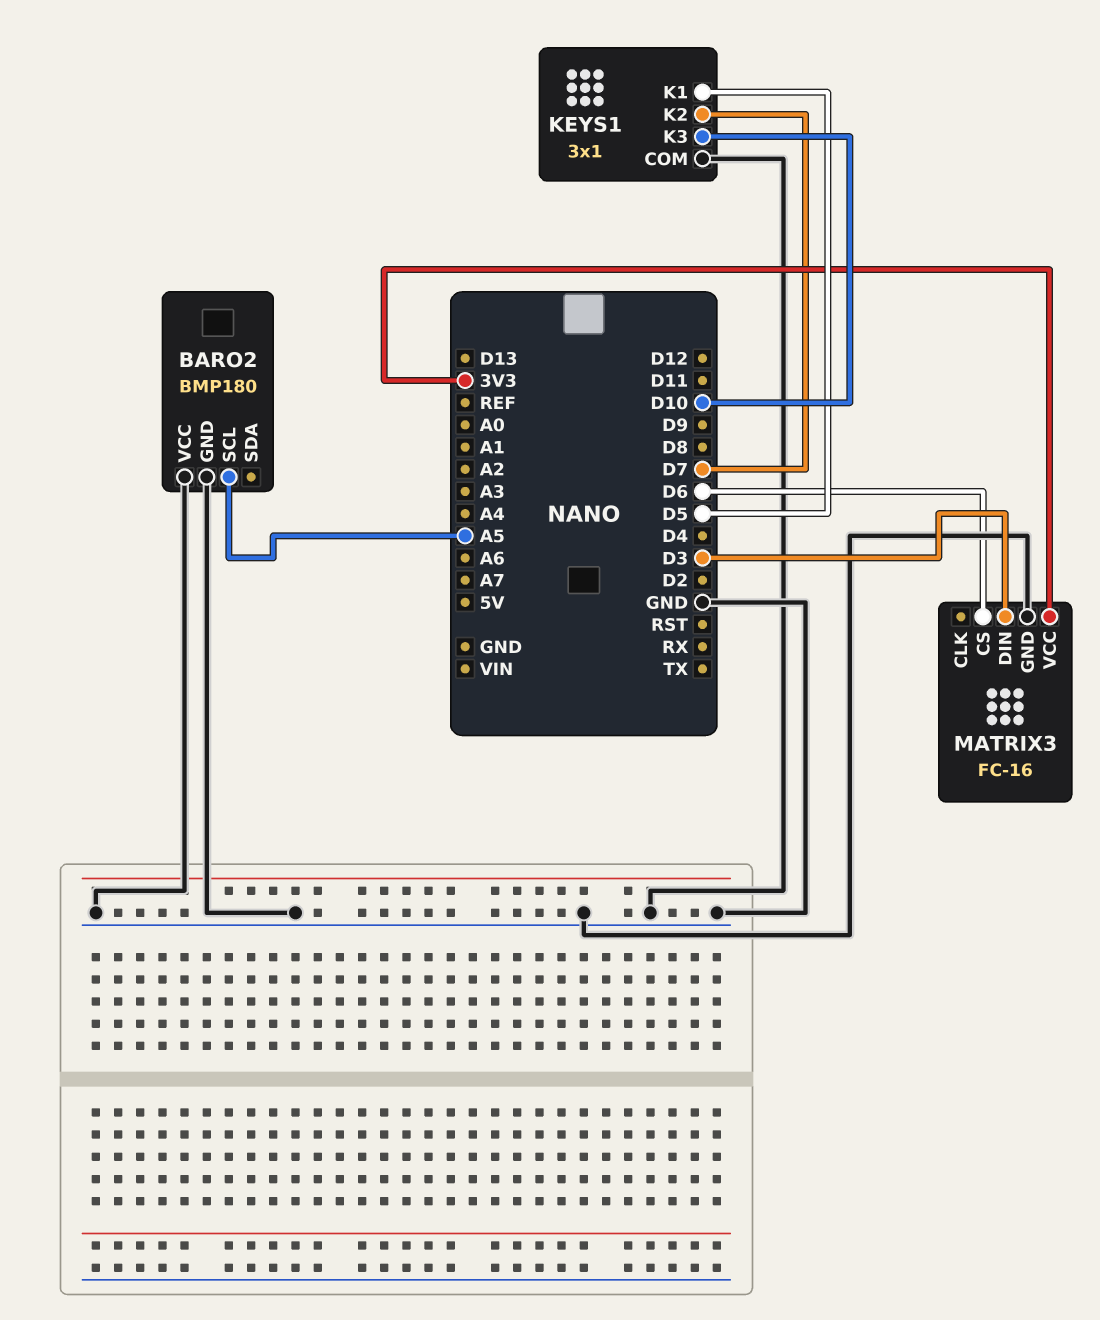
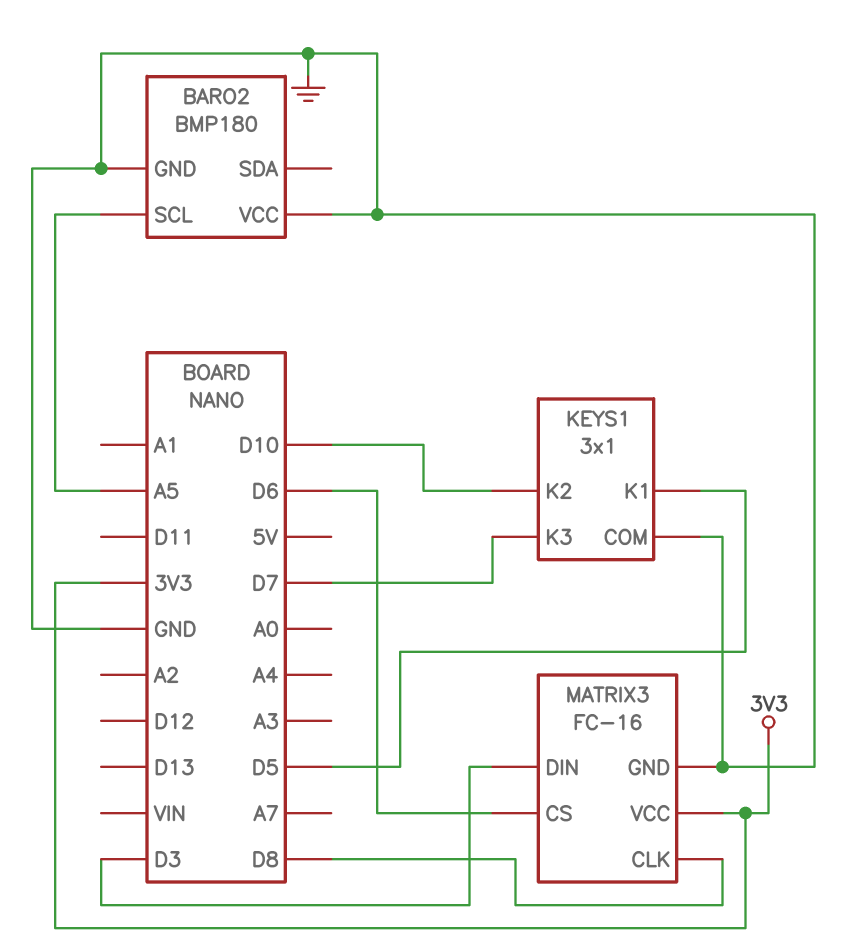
KEYS1 pin K2: D7 -> D10
KEYS1 pin K3: D10 -> D7
MATRIX3 pin CLK: none -> D8

